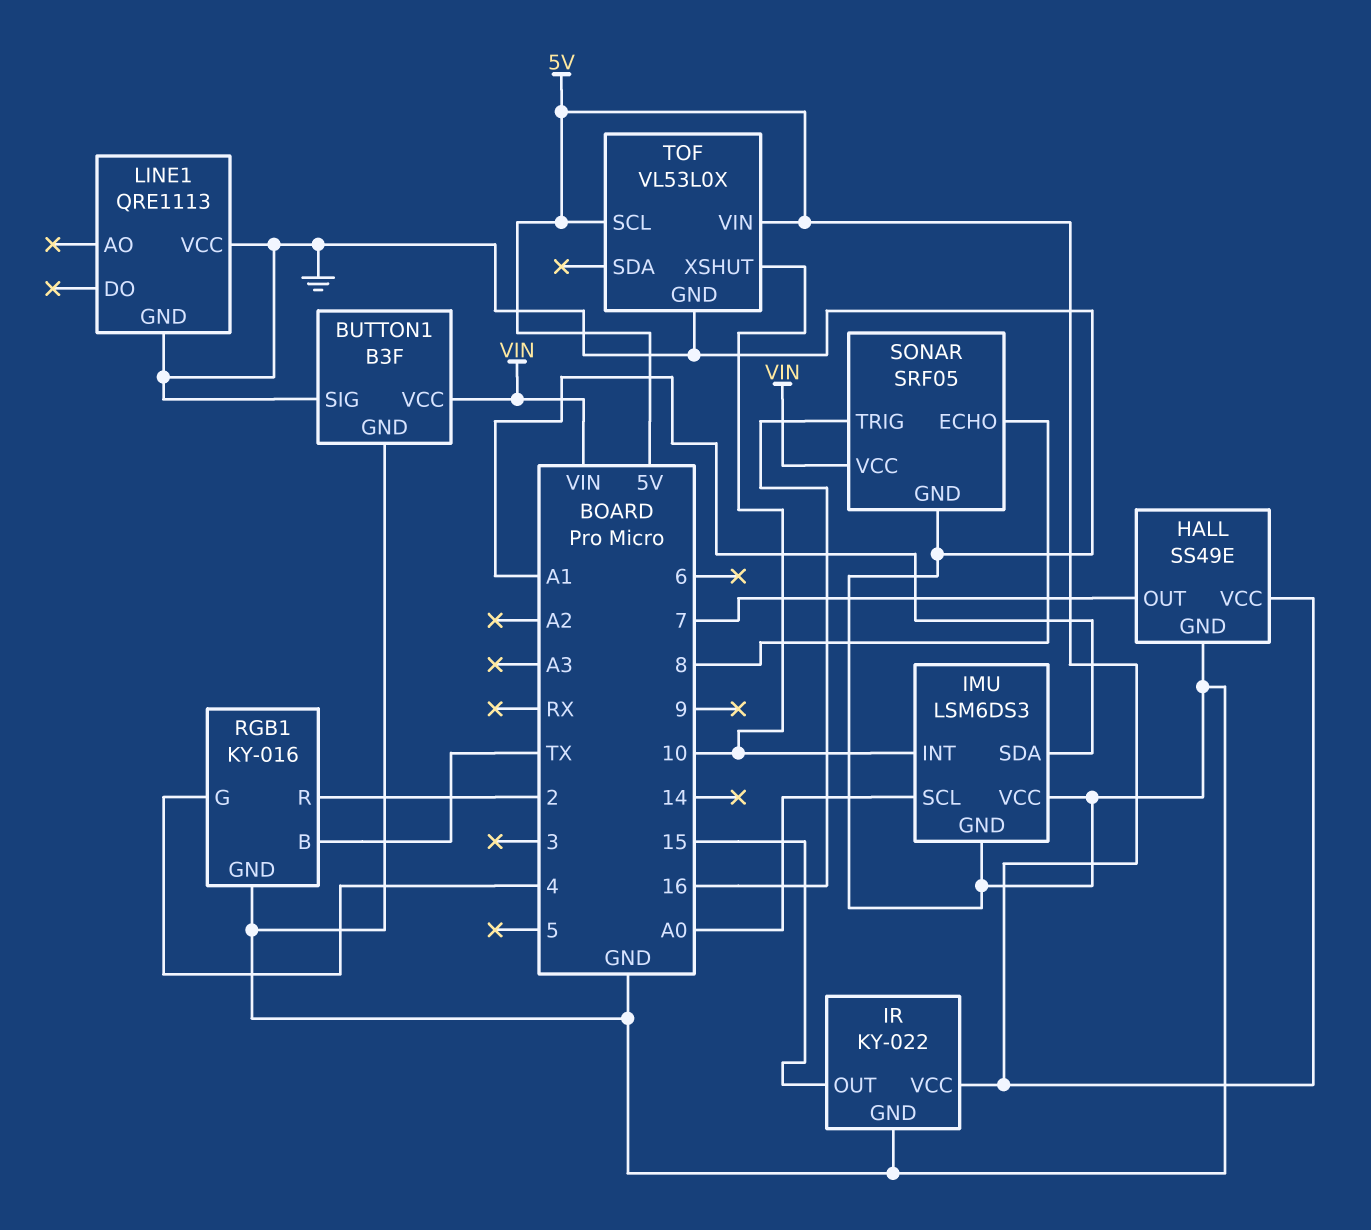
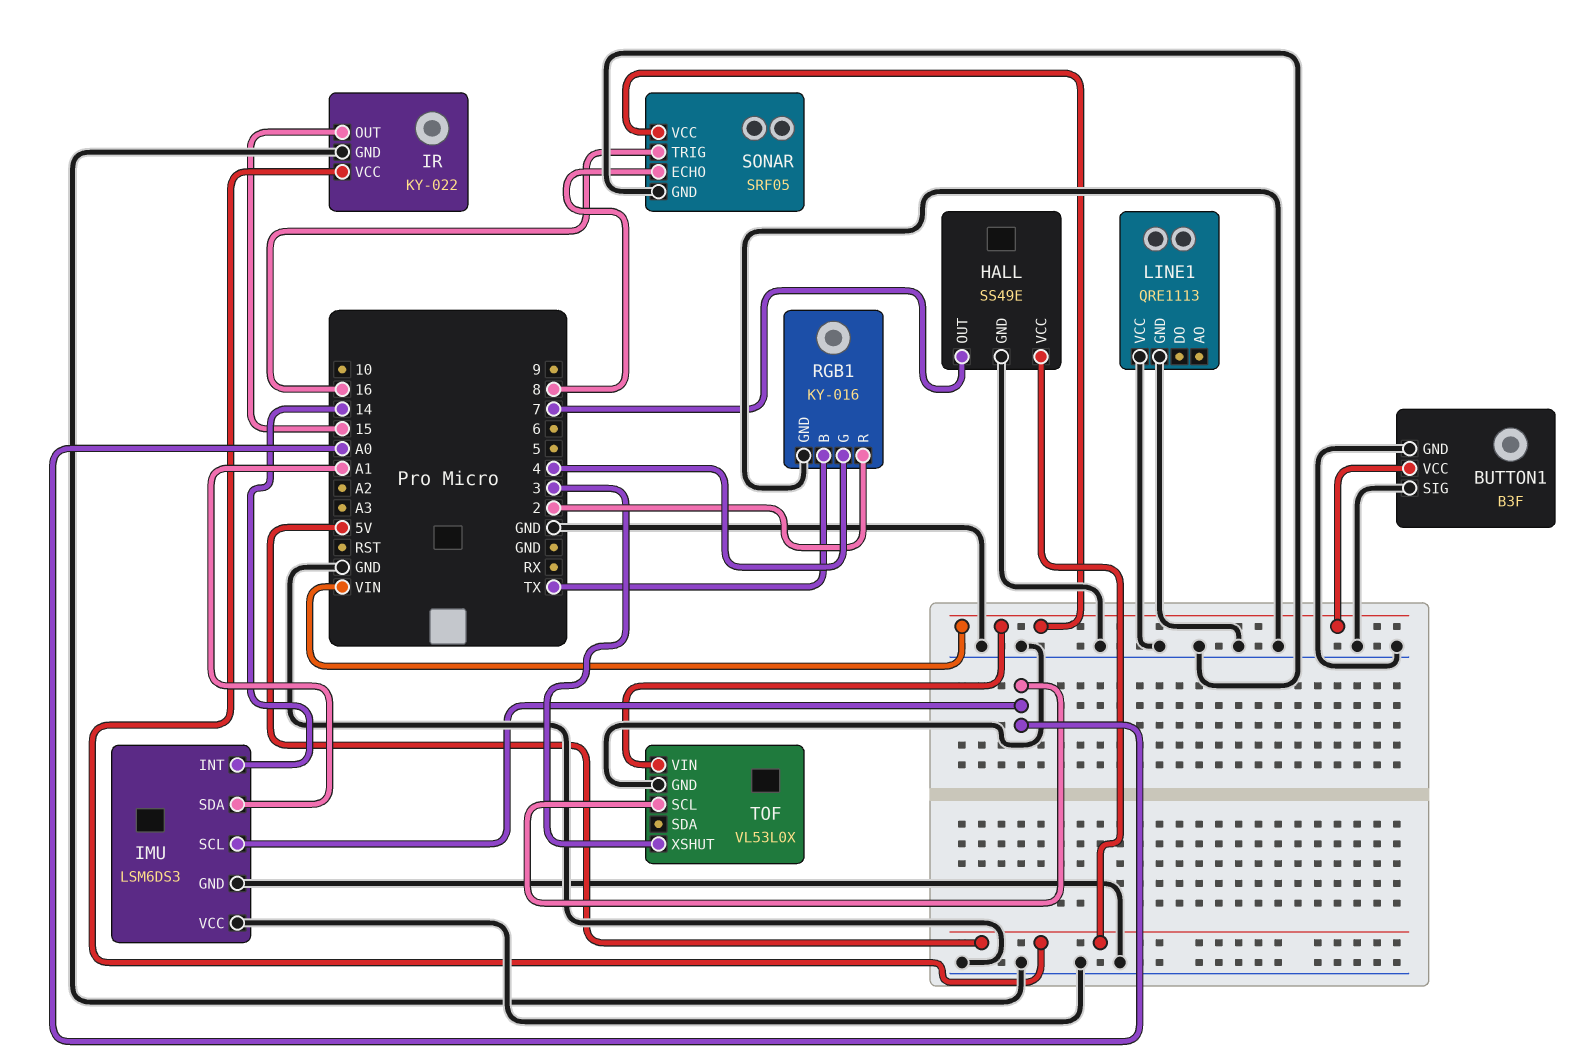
IMU pin INT: 10 -> 14
TOF pin SCL: 5V -> A0
TOF pin VIN: 5V -> VIN
TOF pin XSHUT: 10 -> 3

